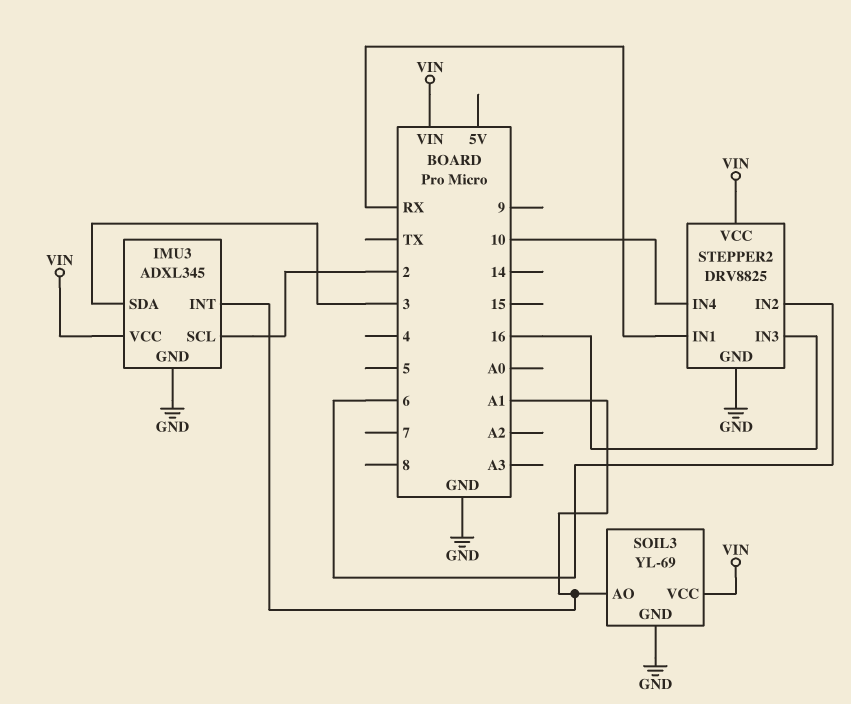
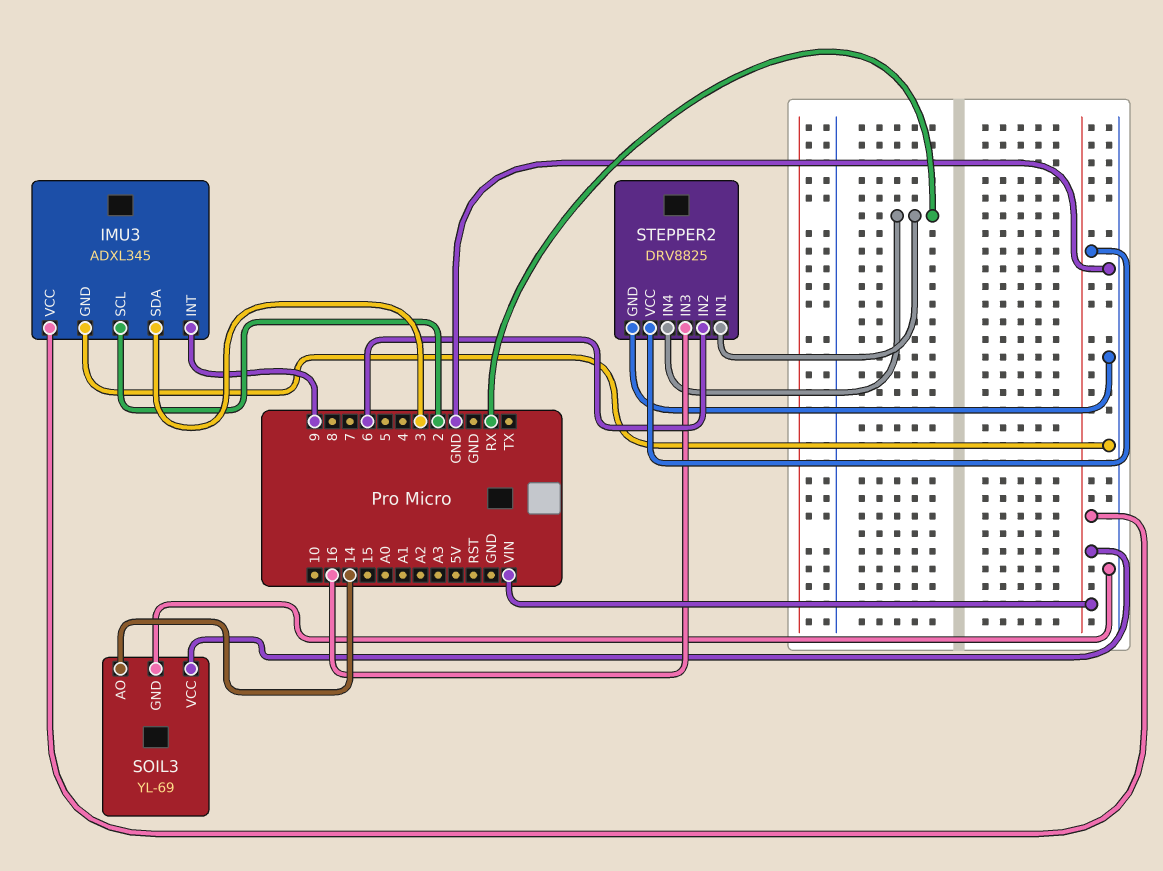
IMU3 pin INT: A1 -> 9
SOIL3 pin AO: A1 -> 14
STEPPER2 pin IN4: 10 -> RX

